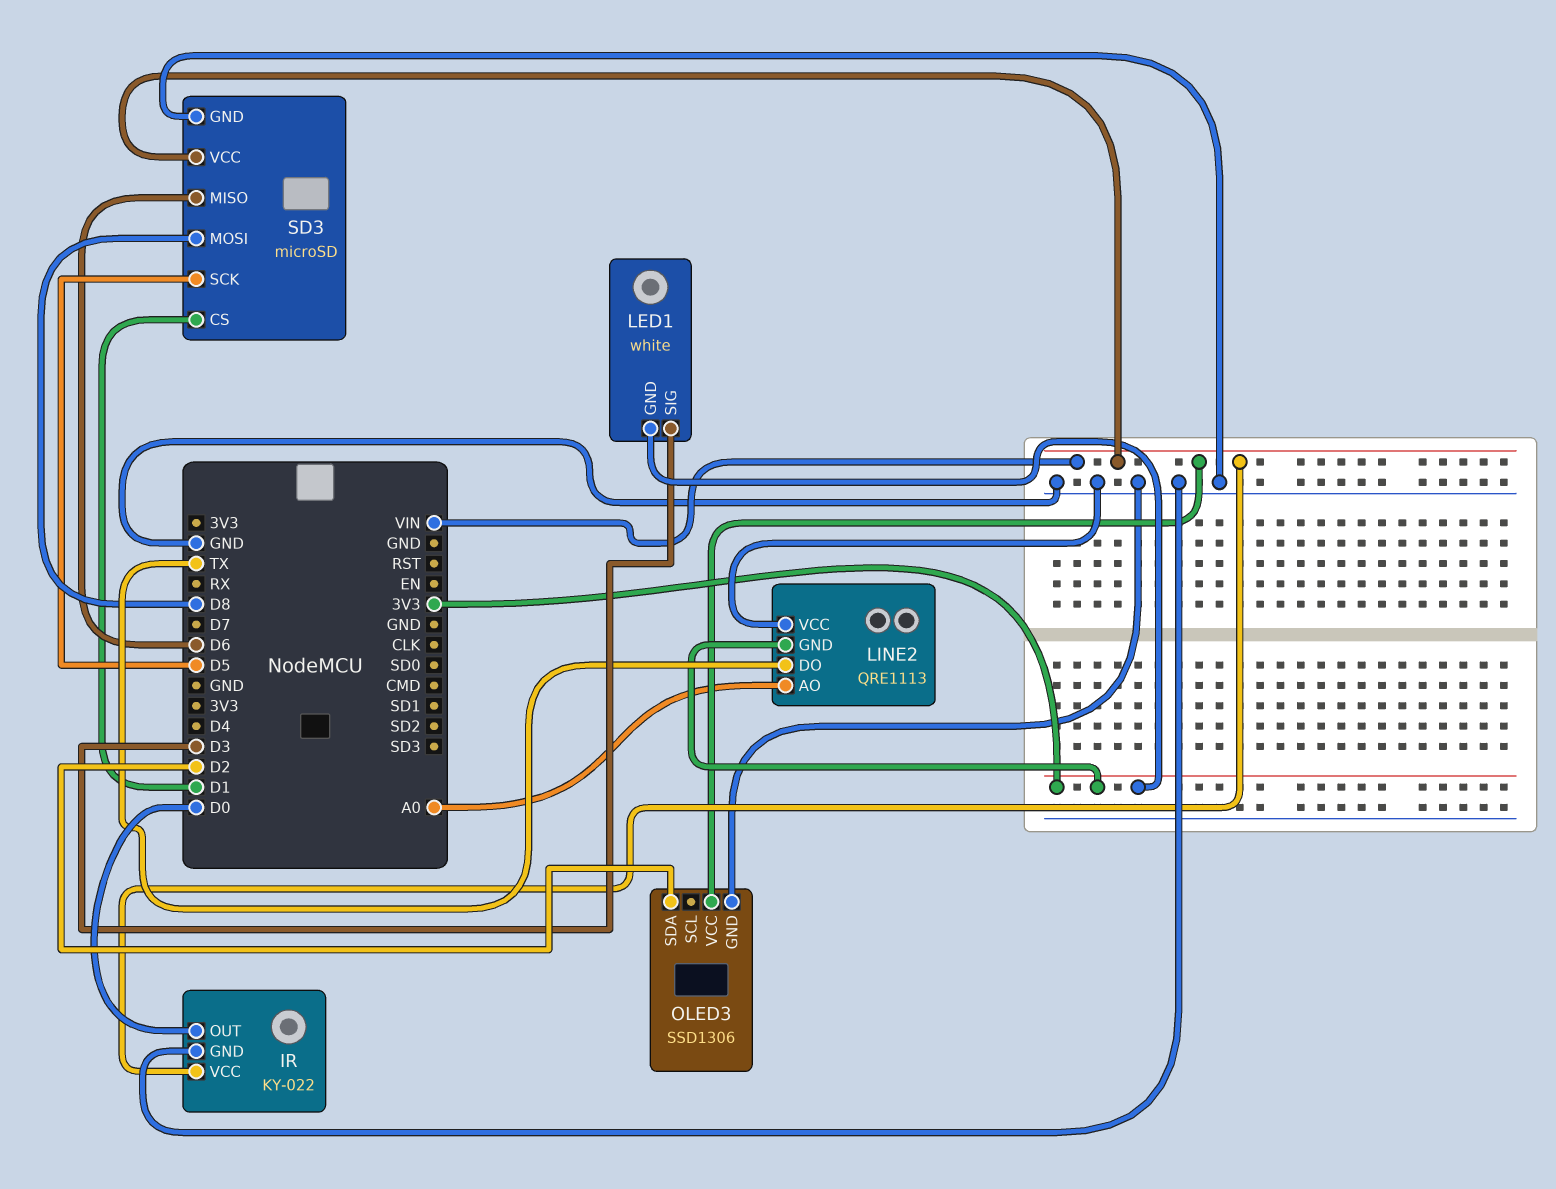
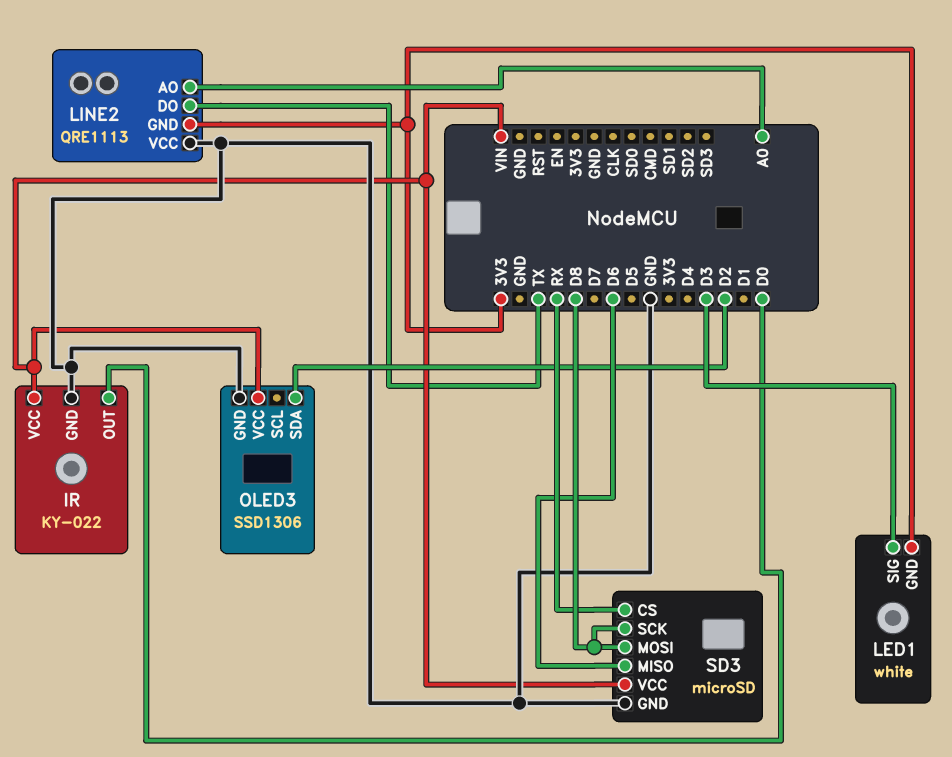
SD3 pin CS: D1 -> RX
SD3 pin SCK: D5 -> D8

